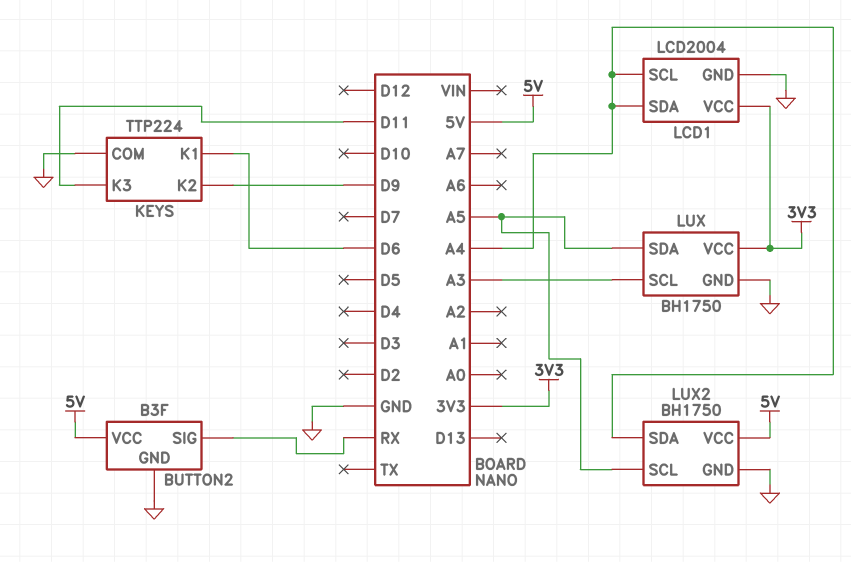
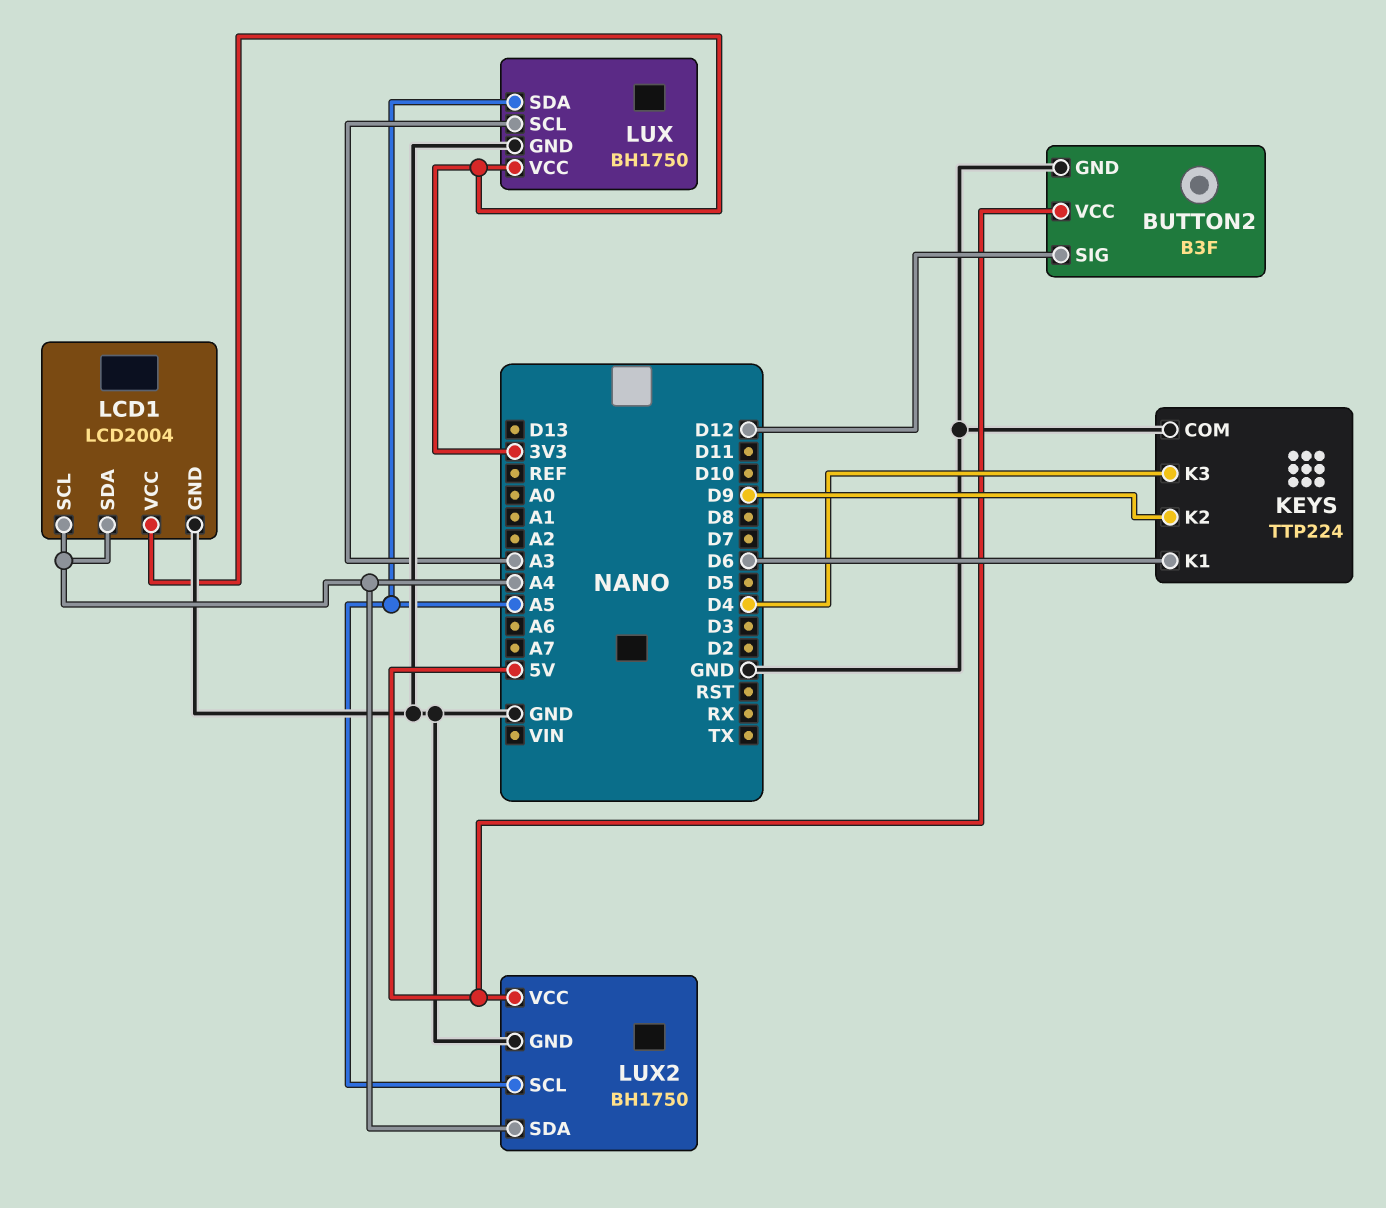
BUTTON2 pin SIG: RX -> D12
KEYS pin K3: D11 -> D4

